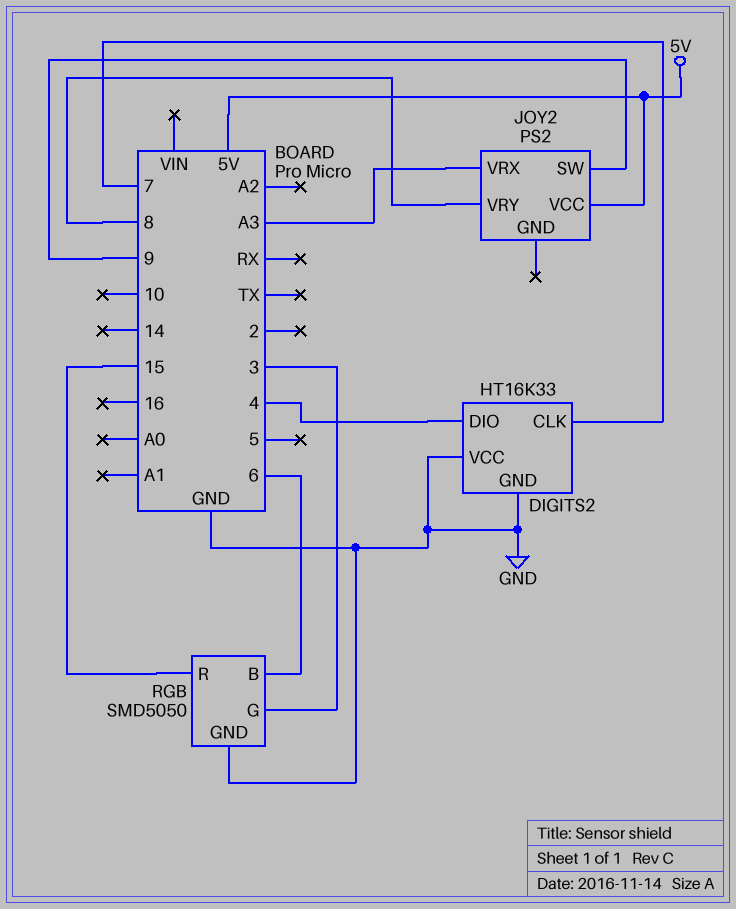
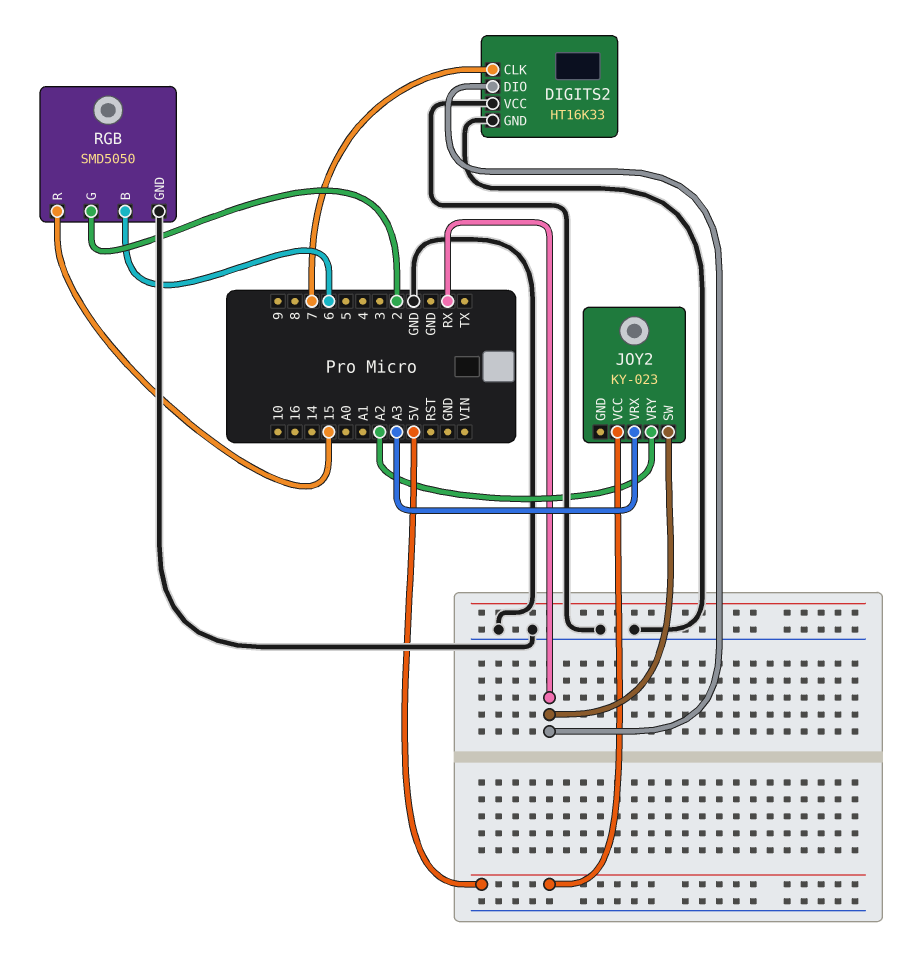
DIGITS2 pin DIO: 4 -> RX
JOY2: PS2 -> KY-023
JOY2 pin SW: 9 -> RX
JOY2 pin VRY: 8 -> A2
RGB pin G: 3 -> 2

